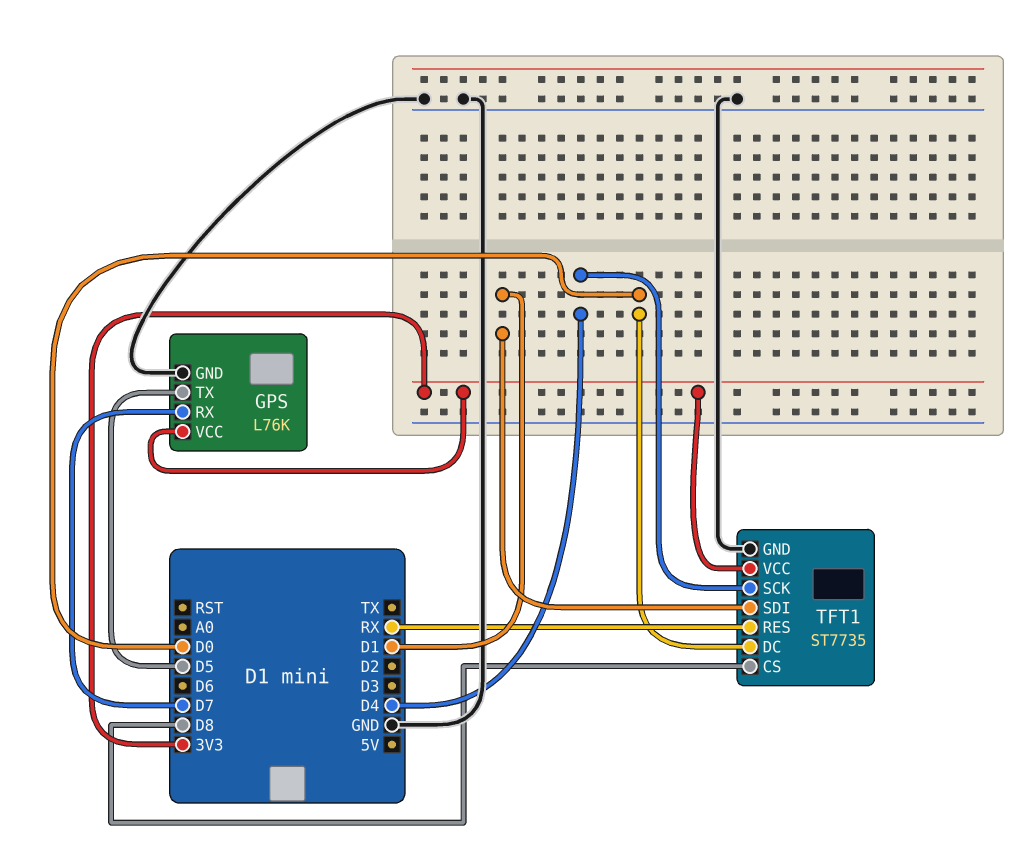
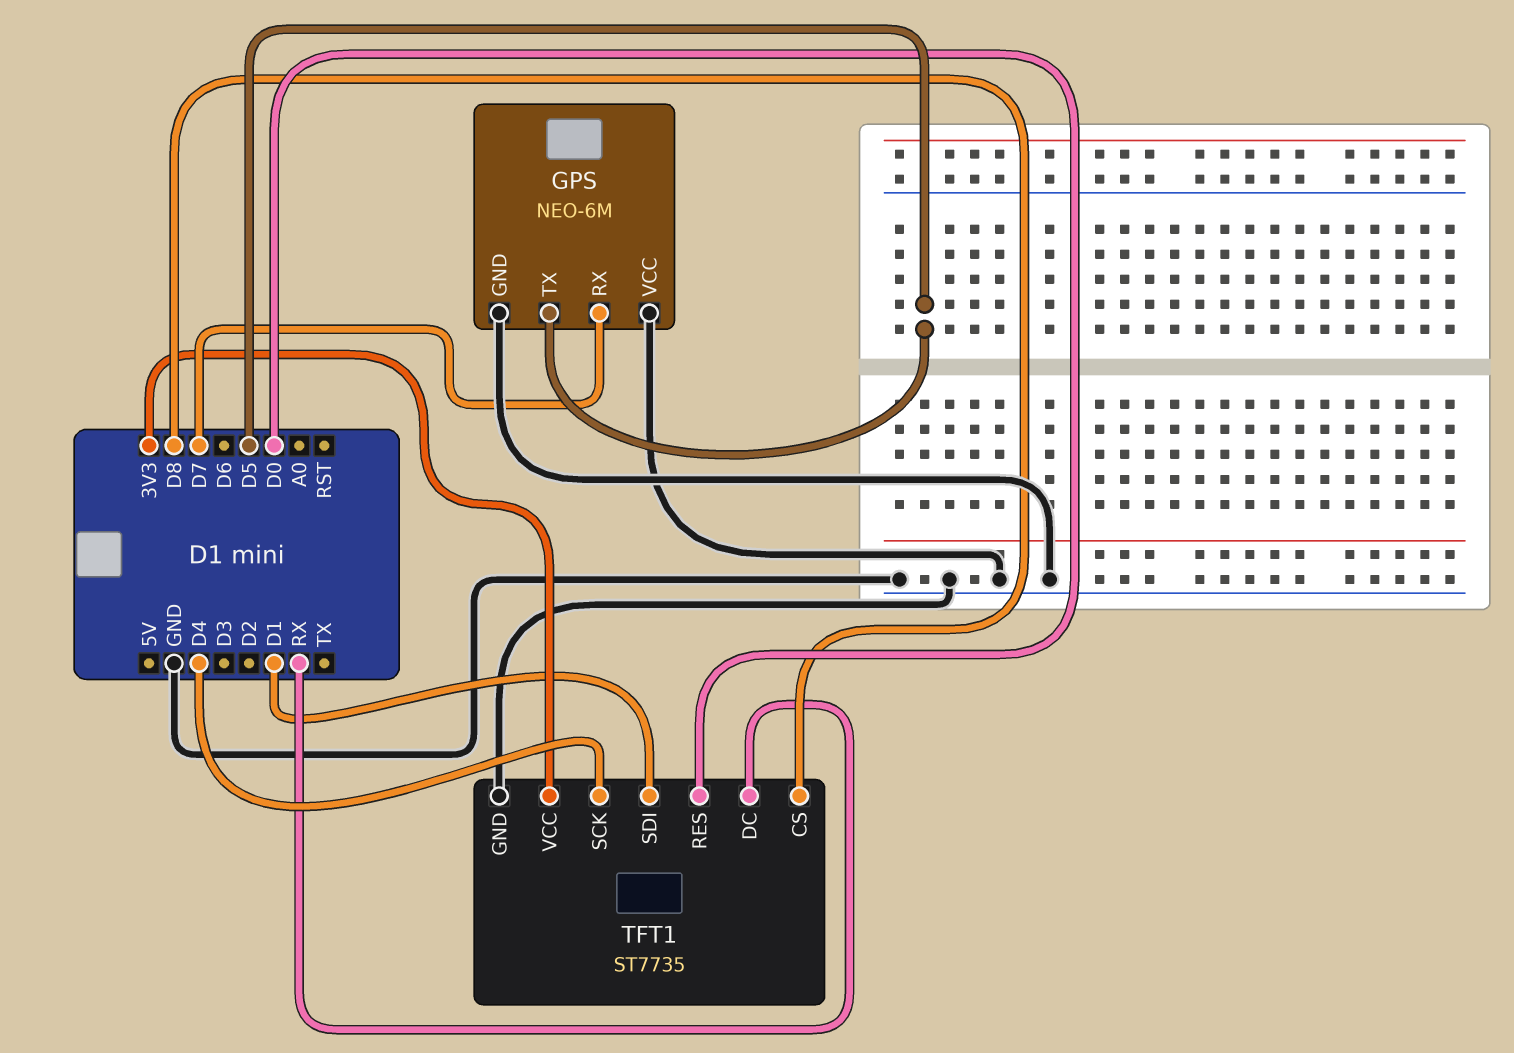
GPS: L76K -> NEO-6M
GPS pin VCC: 3V3 -> GND
TFT1 pin DC: D0 -> RX
TFT1 pin RES: RX -> D0

